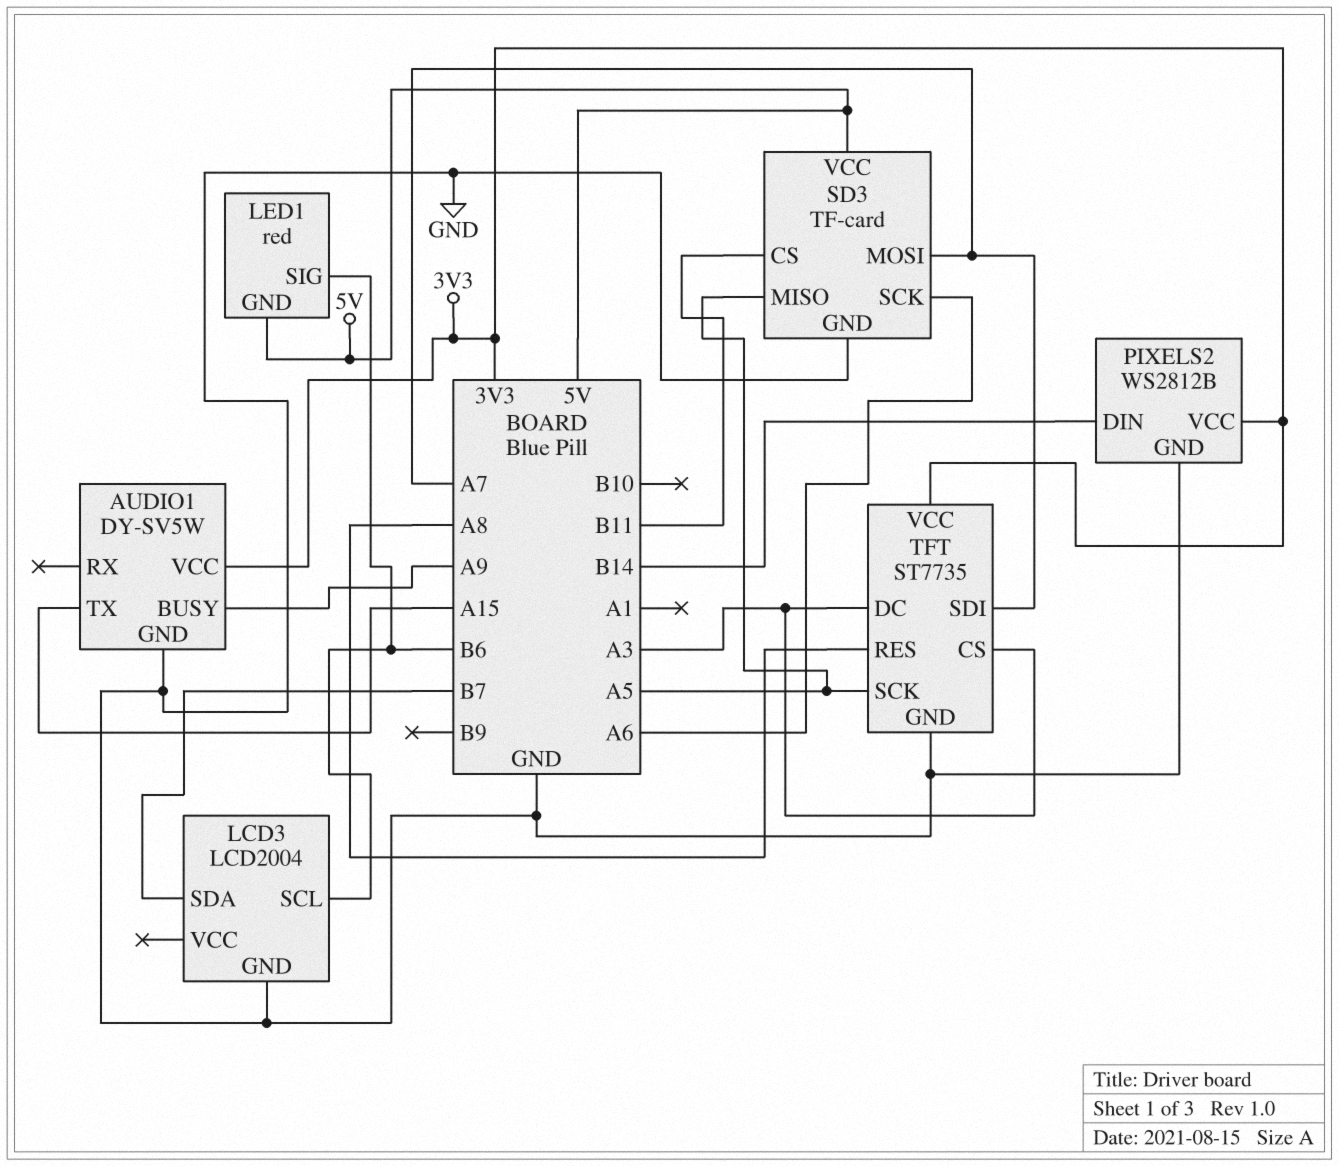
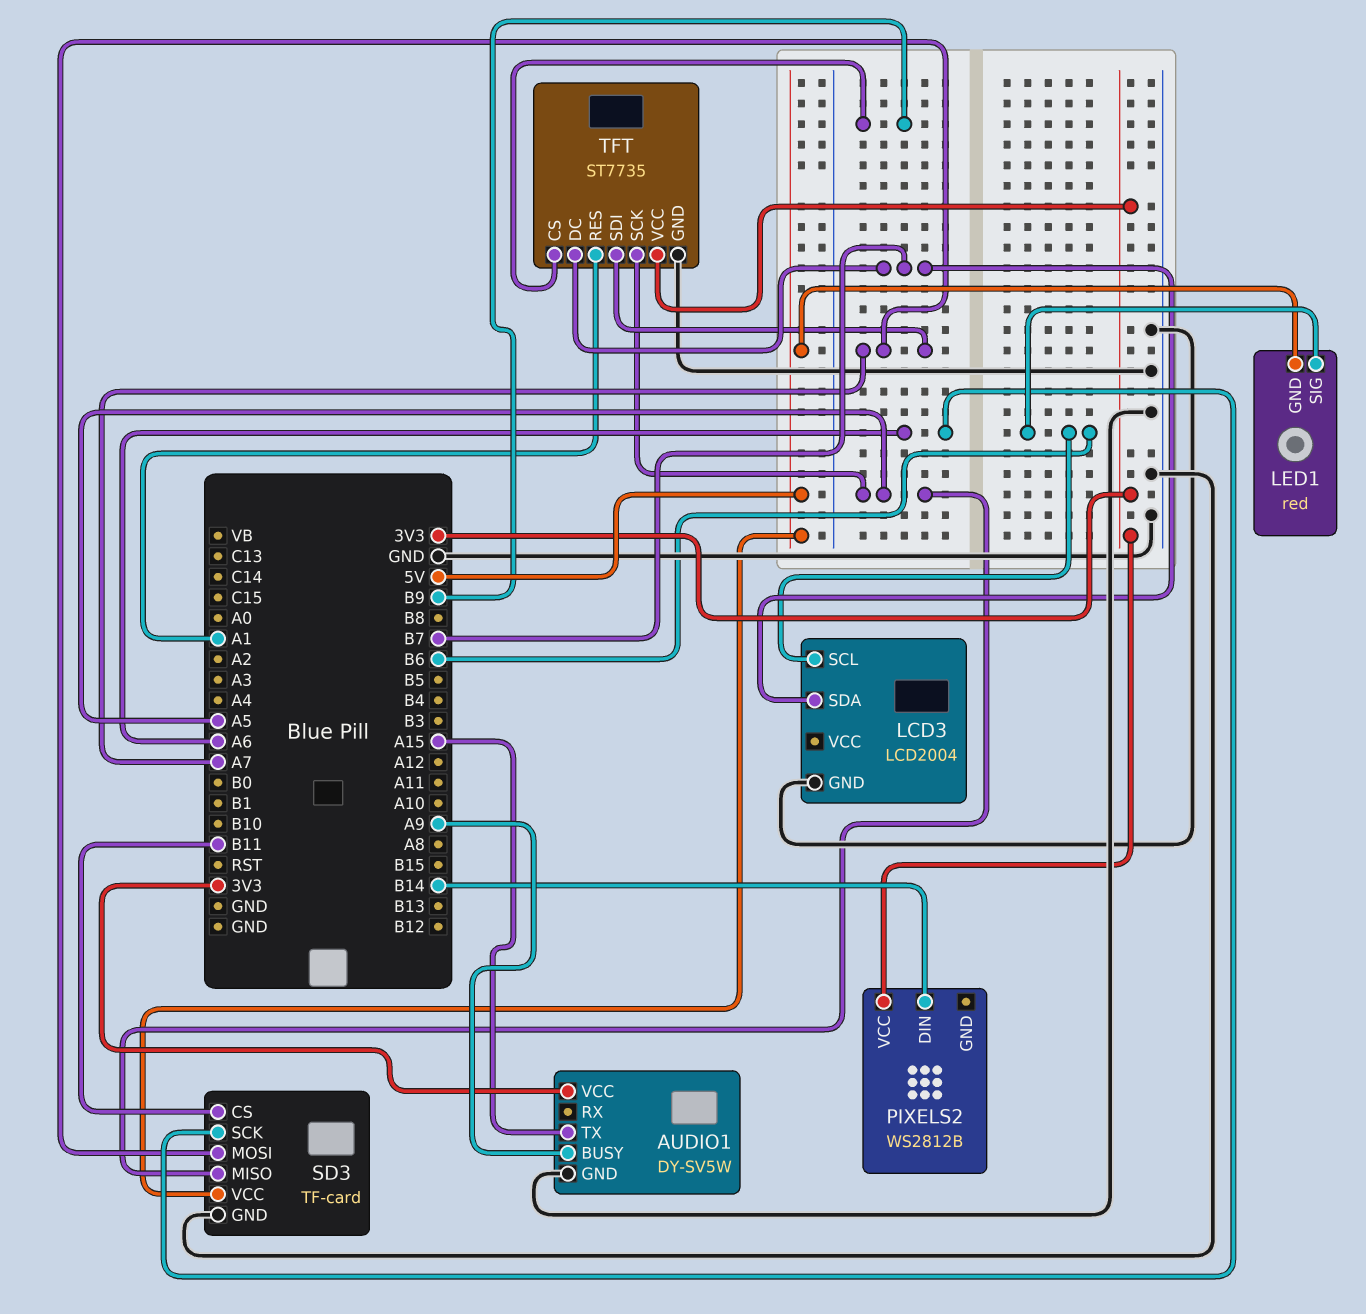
PIXELS2 pin GND: GND -> none
TFT pin CS: A3 -> B9
TFT pin DC: A3 -> B7
TFT pin RES: A8 -> A1

